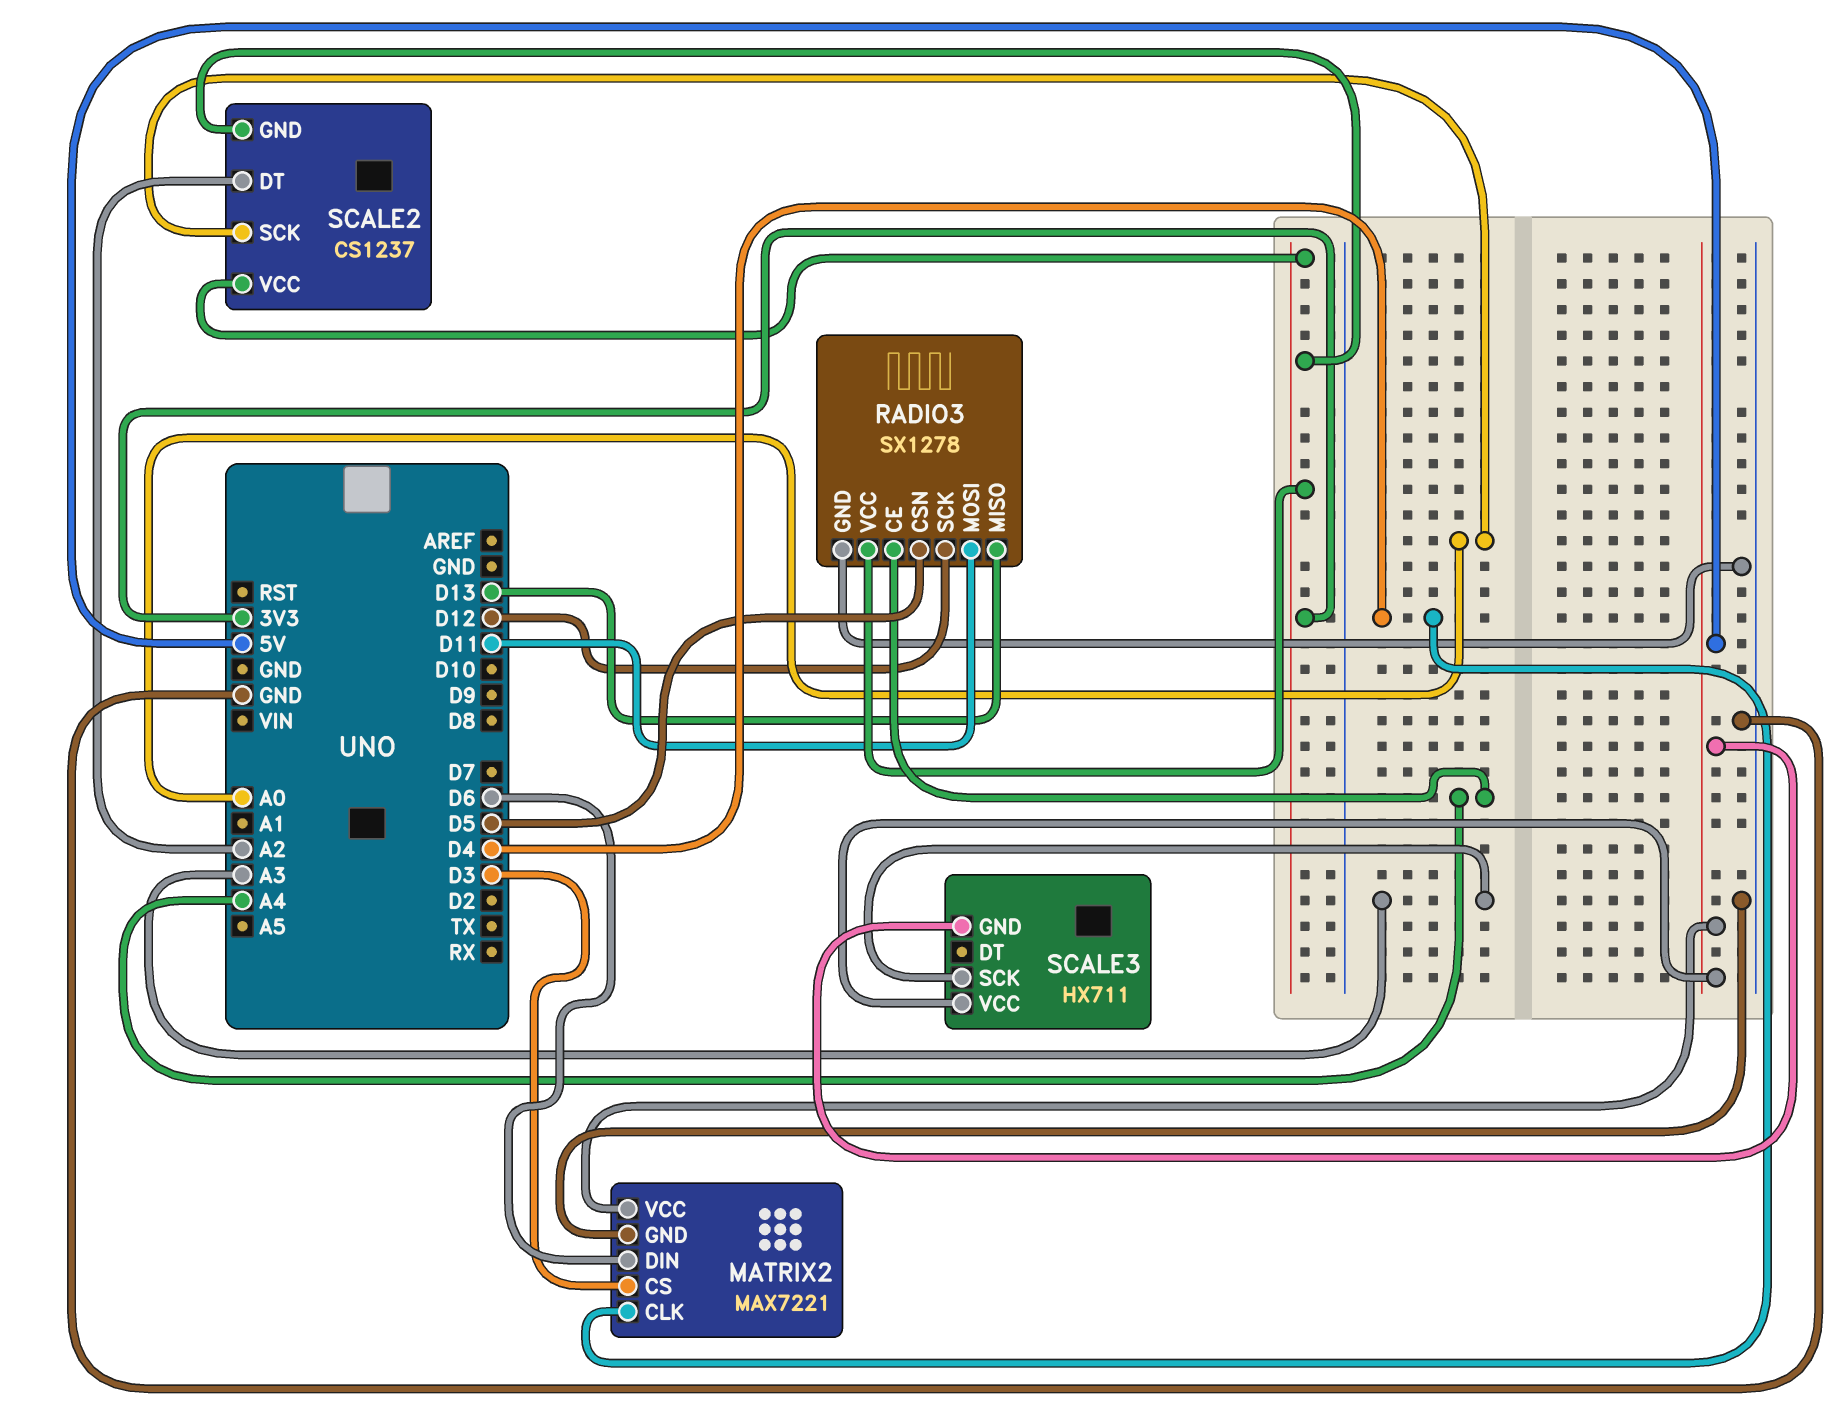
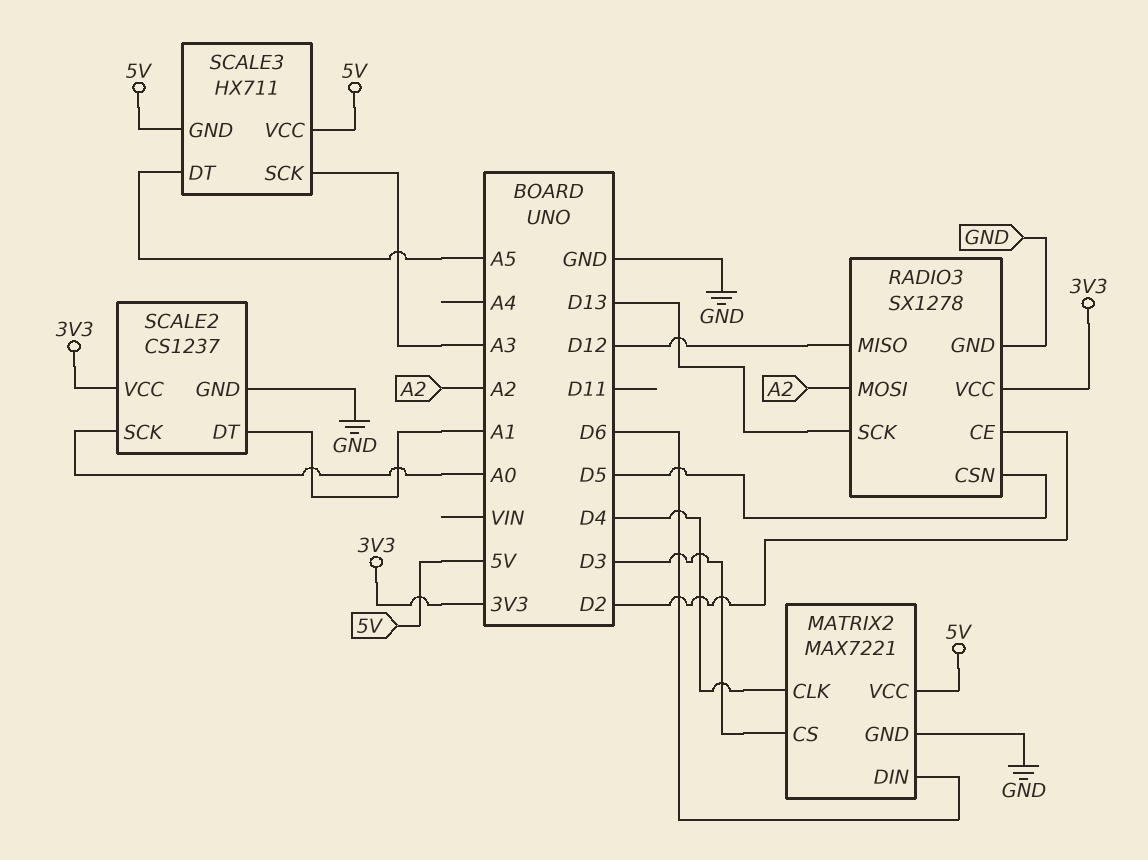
RADIO3 pin CE: A4 -> D2
RADIO3 pin MISO: D13 -> D12
RADIO3 pin MOSI: D11 -> A2
RADIO3 pin SCK: D12 -> D13
SCALE2 pin DT: A2 -> A1
SCALE2 pin GND: 3V3 -> GND
SCALE3 pin DT: none -> A5

